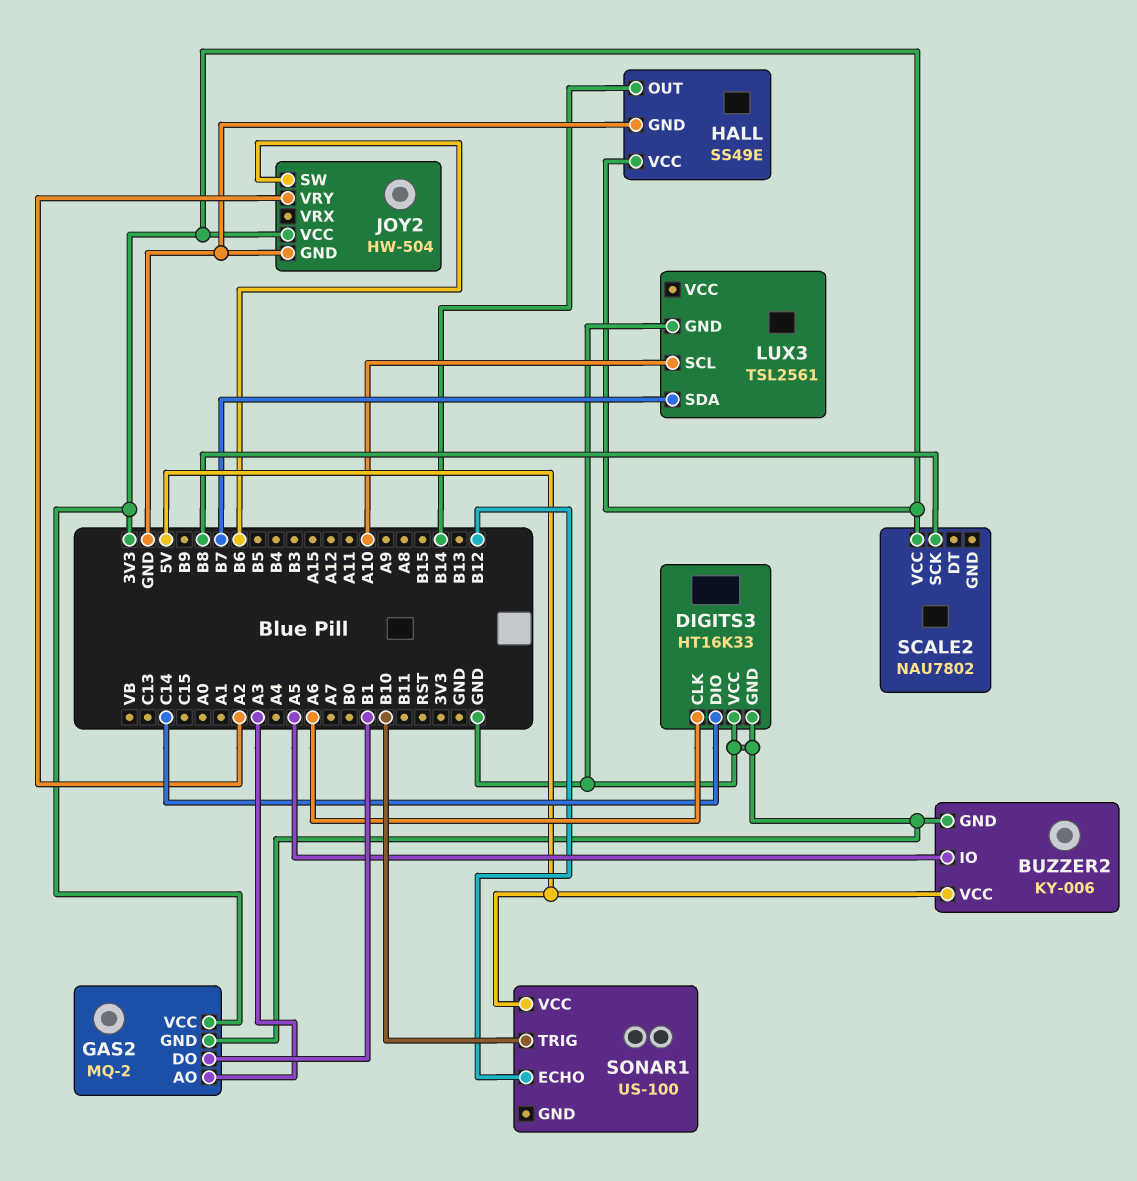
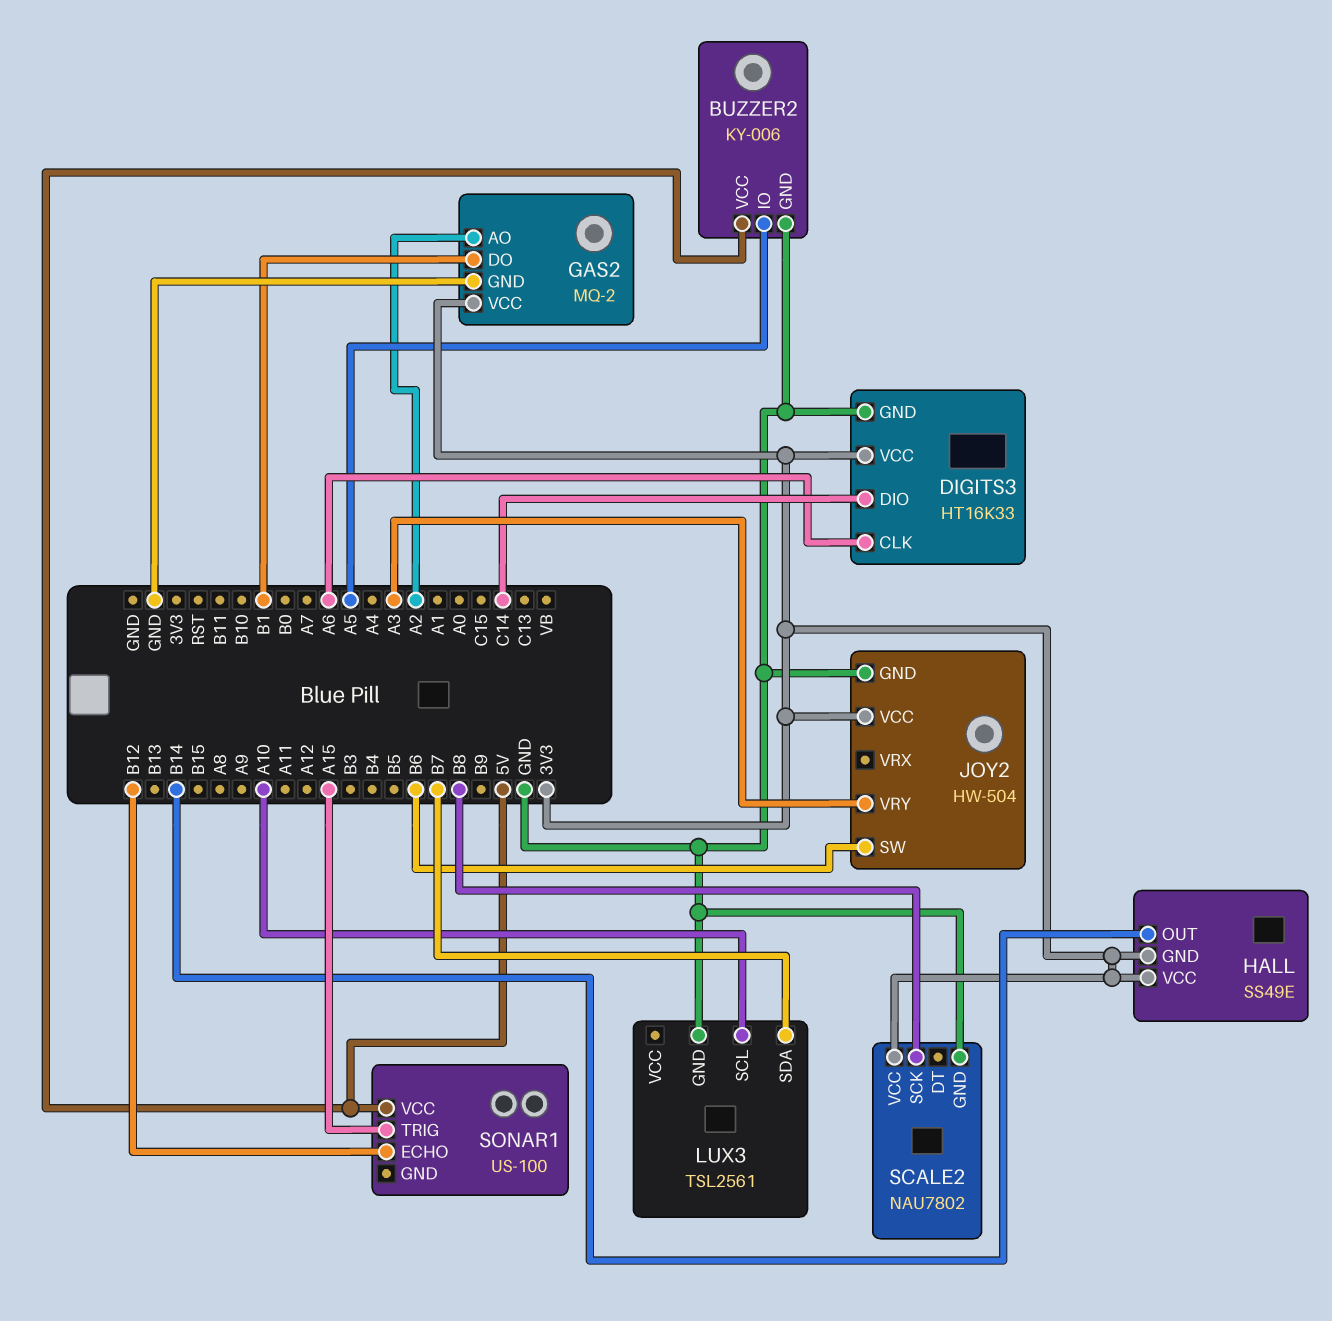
DIGITS3 pin VCC: GND -> 3V3
GAS2 pin AO: A3 -> A2
HALL pin GND: GND -> 3V3
JOY2 pin VRY: A2 -> A3
SCALE2 pin GND: none -> GND
SONAR1 pin TRIG: B10 -> A15

